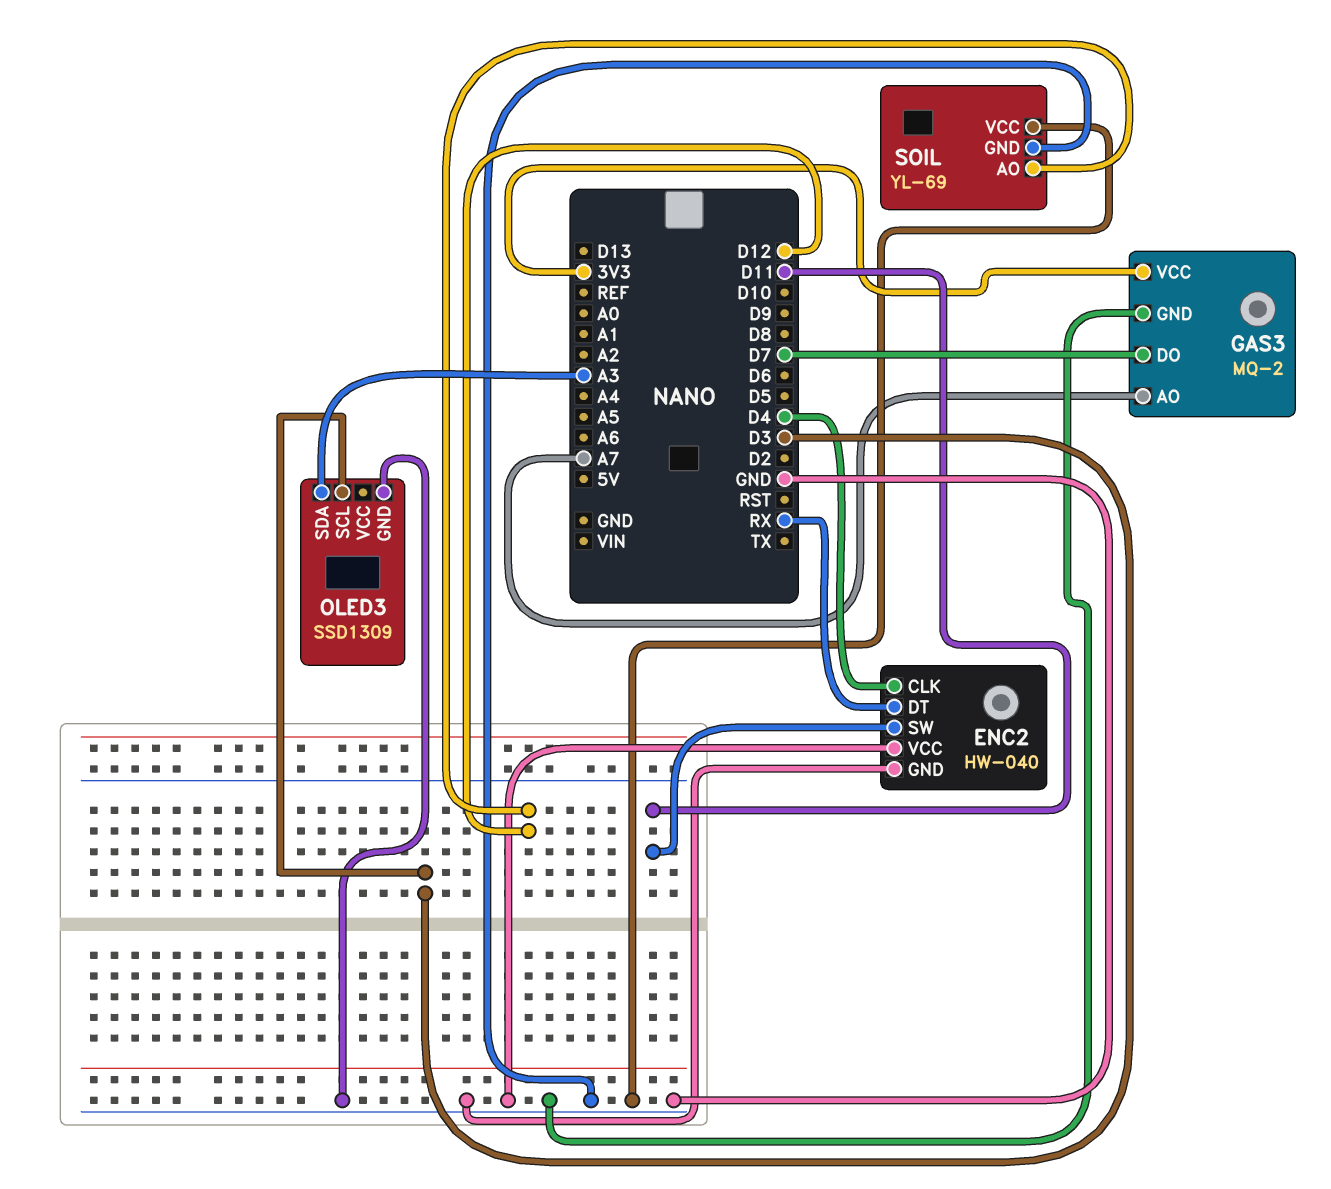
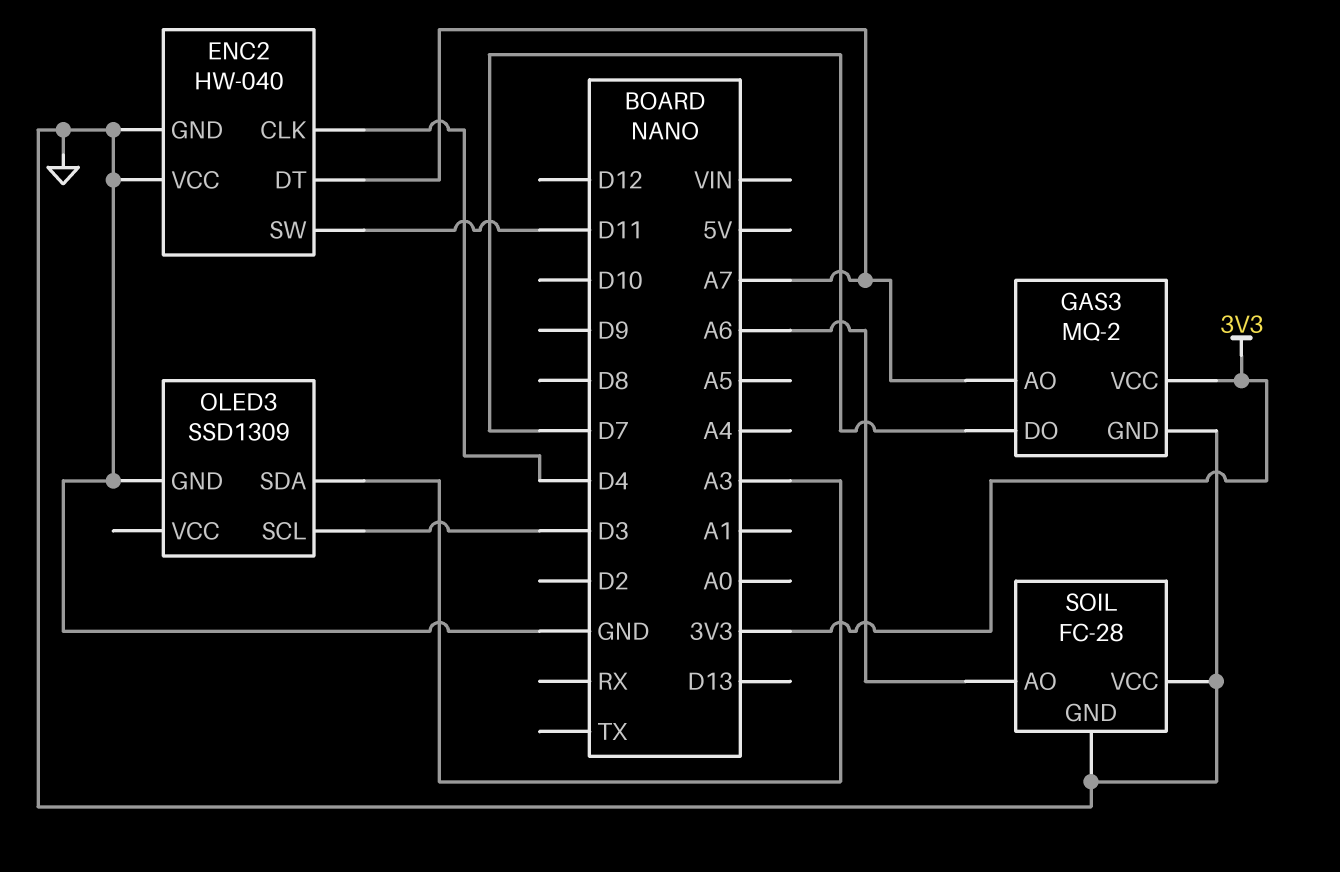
ENC2 pin DT: RX -> A7
SOIL: YL-69 -> FC-28
SOIL pin AO: D12 -> A6

